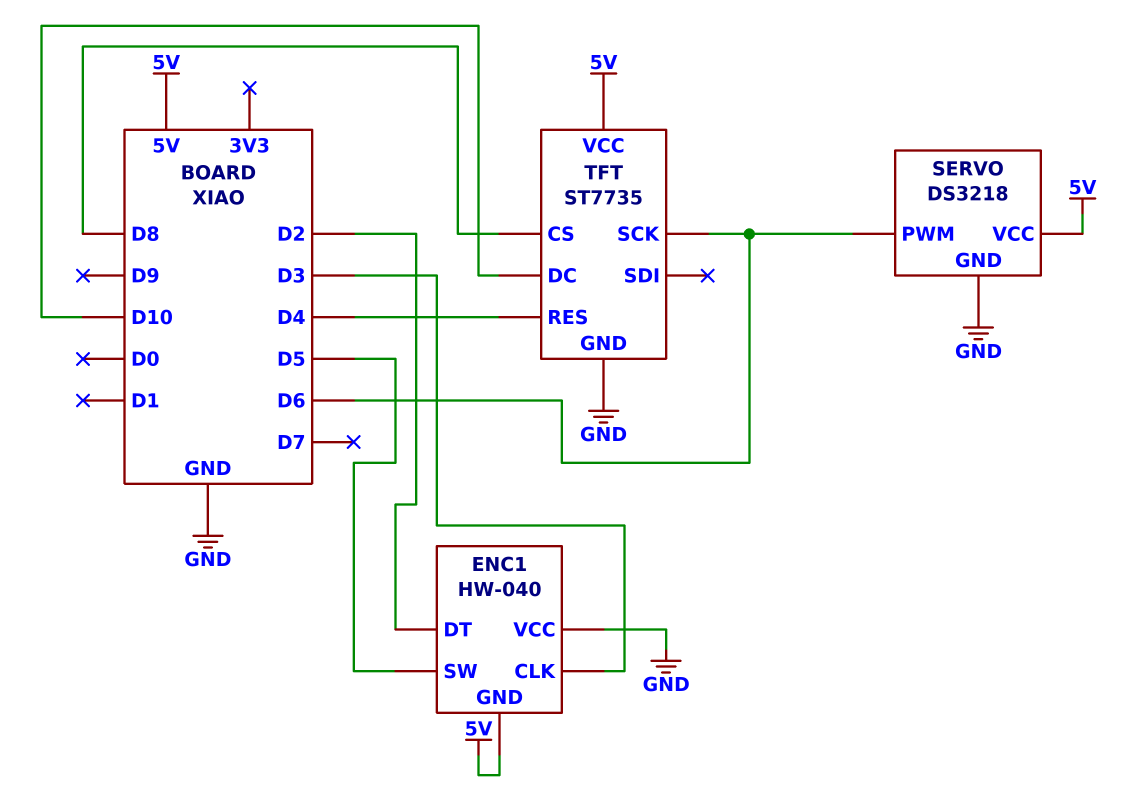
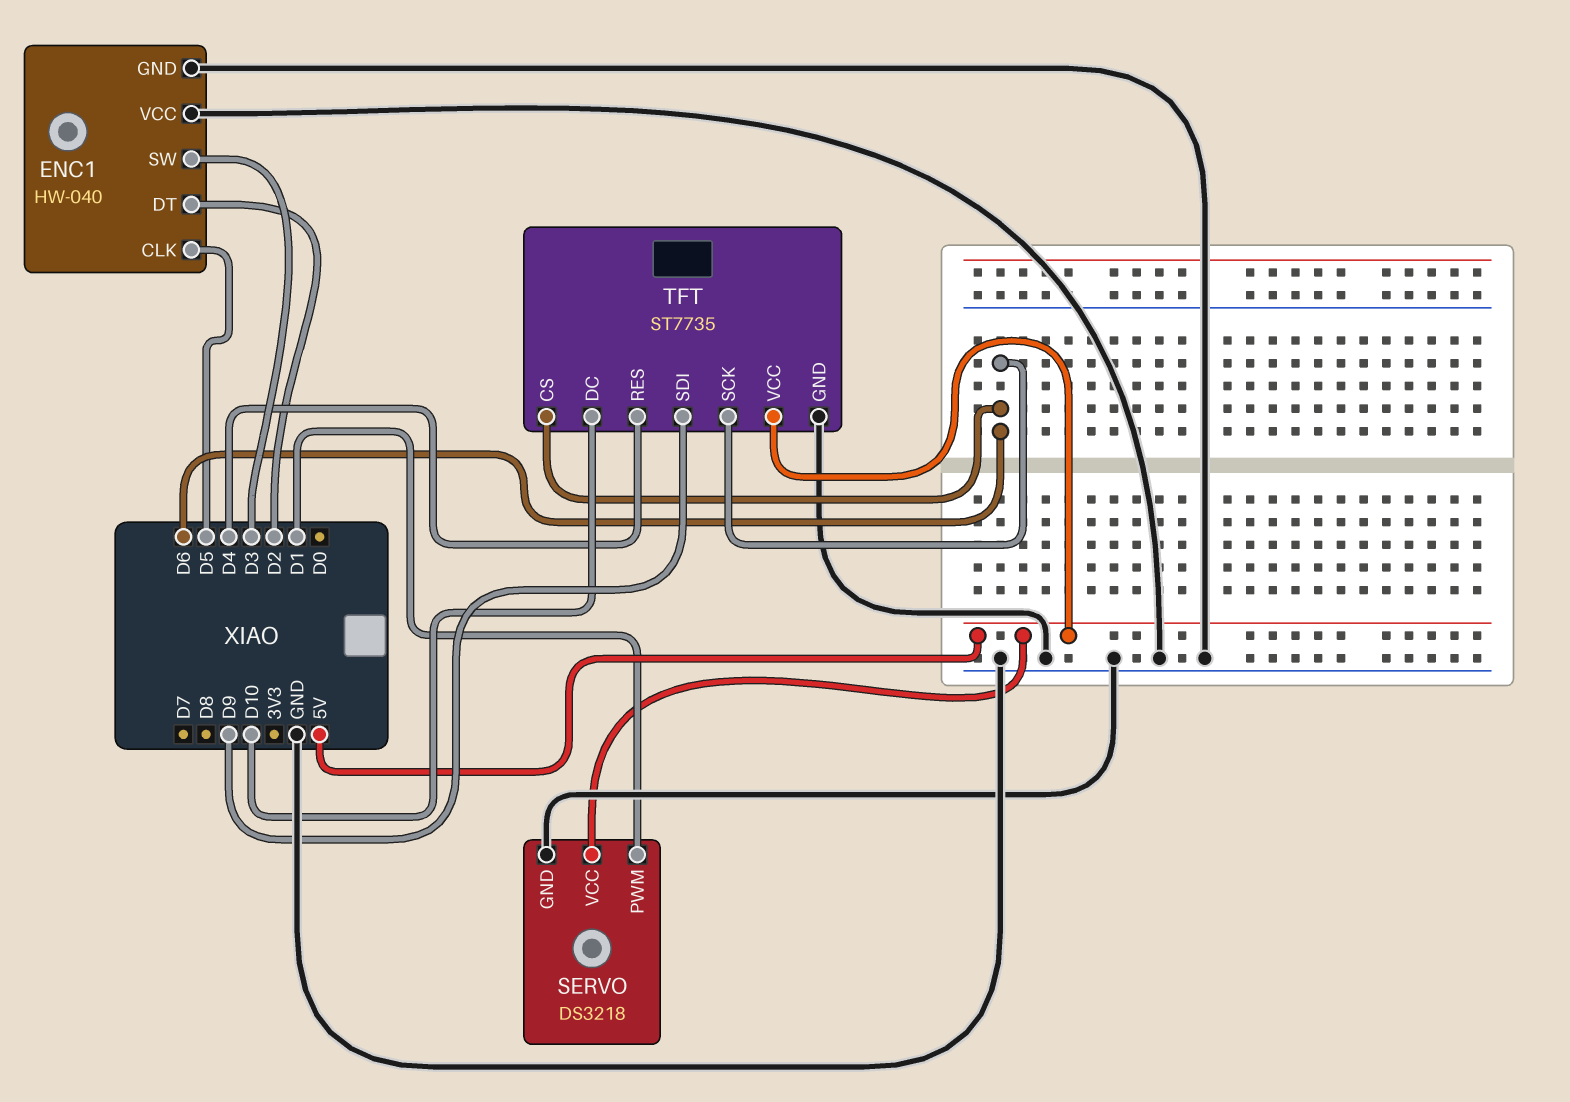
ENC1 pin CLK: D3 -> D5
ENC1 pin GND: 5V -> GND
ENC1 pin SW: D5 -> D3
SERVO pin PWM: D6 -> D1
TFT pin CS: D8 -> D6
TFT pin SDI: none -> D9

